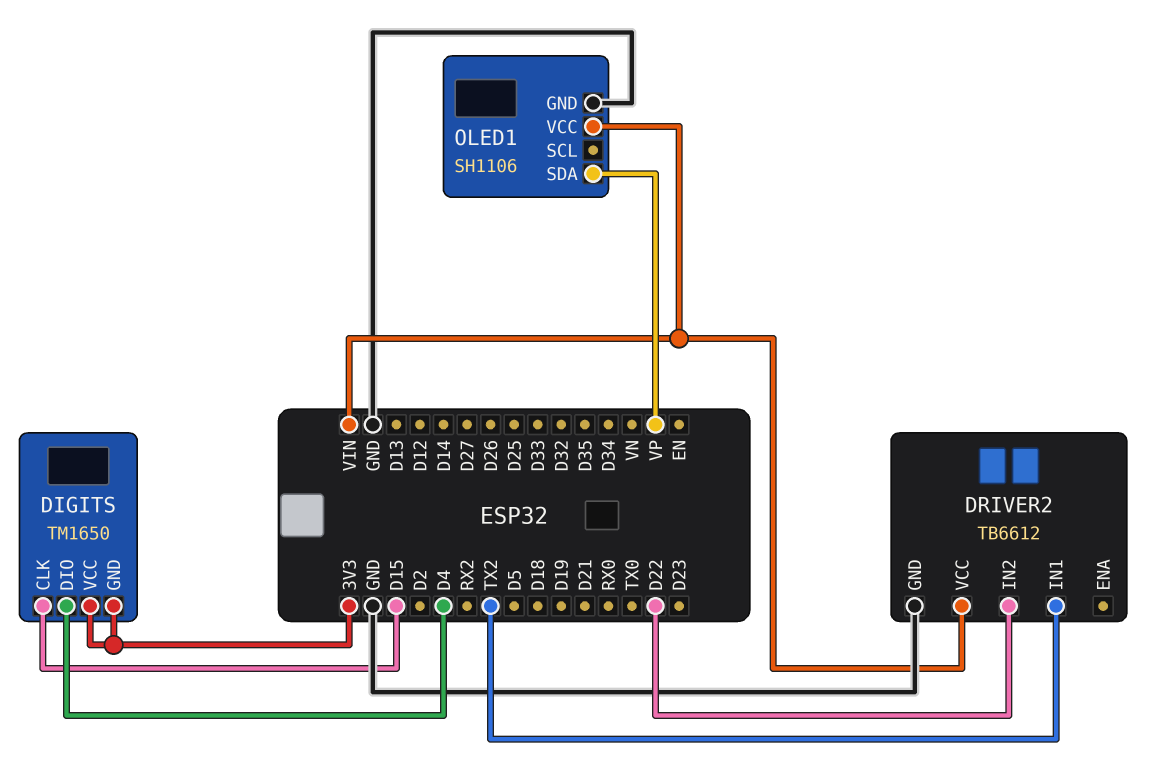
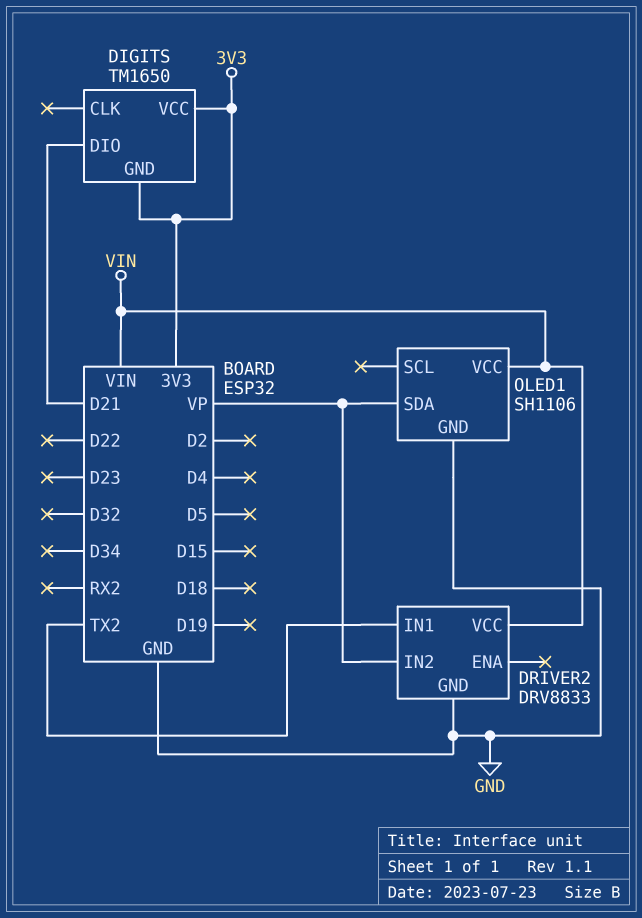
DIGITS pin CLK: D15 -> none
DIGITS pin DIO: D4 -> D21
DRIVER2: TB6612 -> DRV8833
DRIVER2 pin IN2: D22 -> VP

